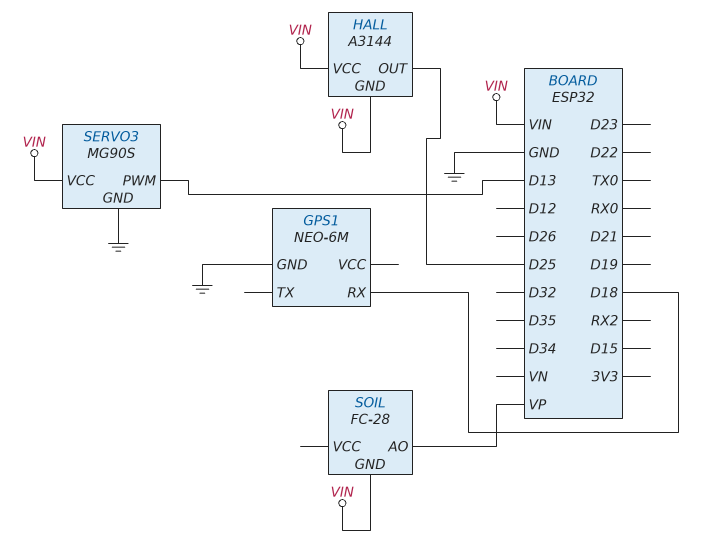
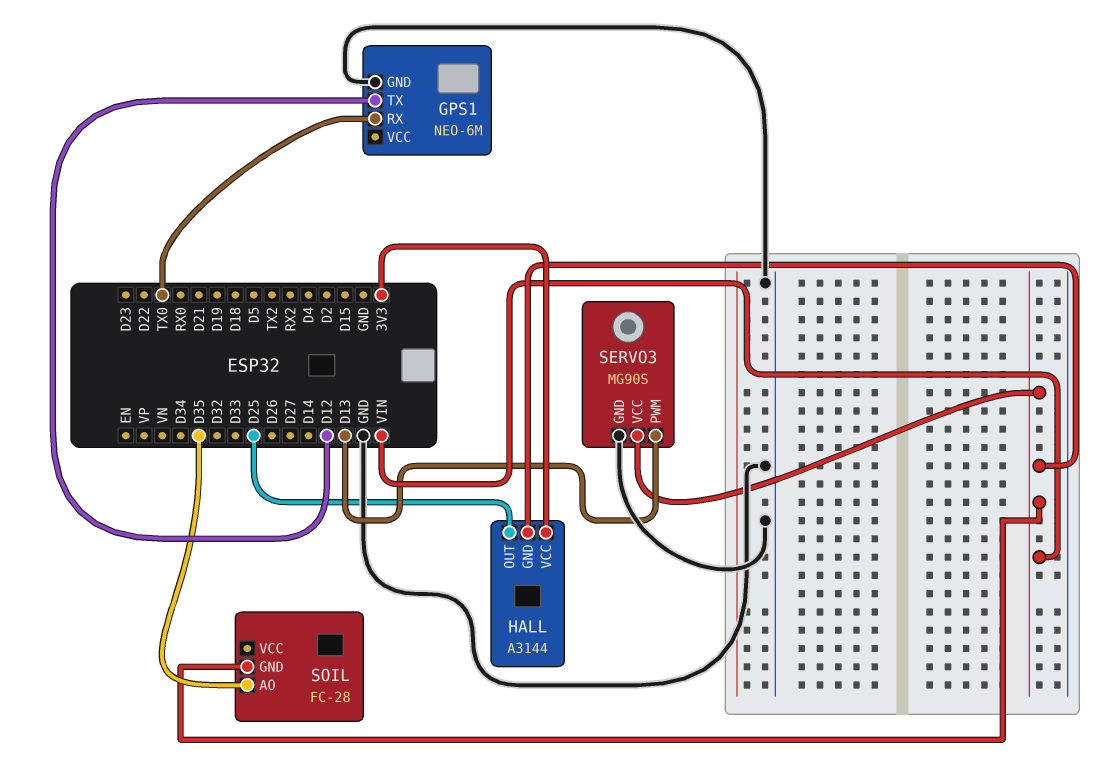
GPS1 pin RX: D18 -> TX0
GPS1 pin TX: none -> D12
HALL pin VCC: VIN -> 3V3
SOIL pin AO: VP -> D35

